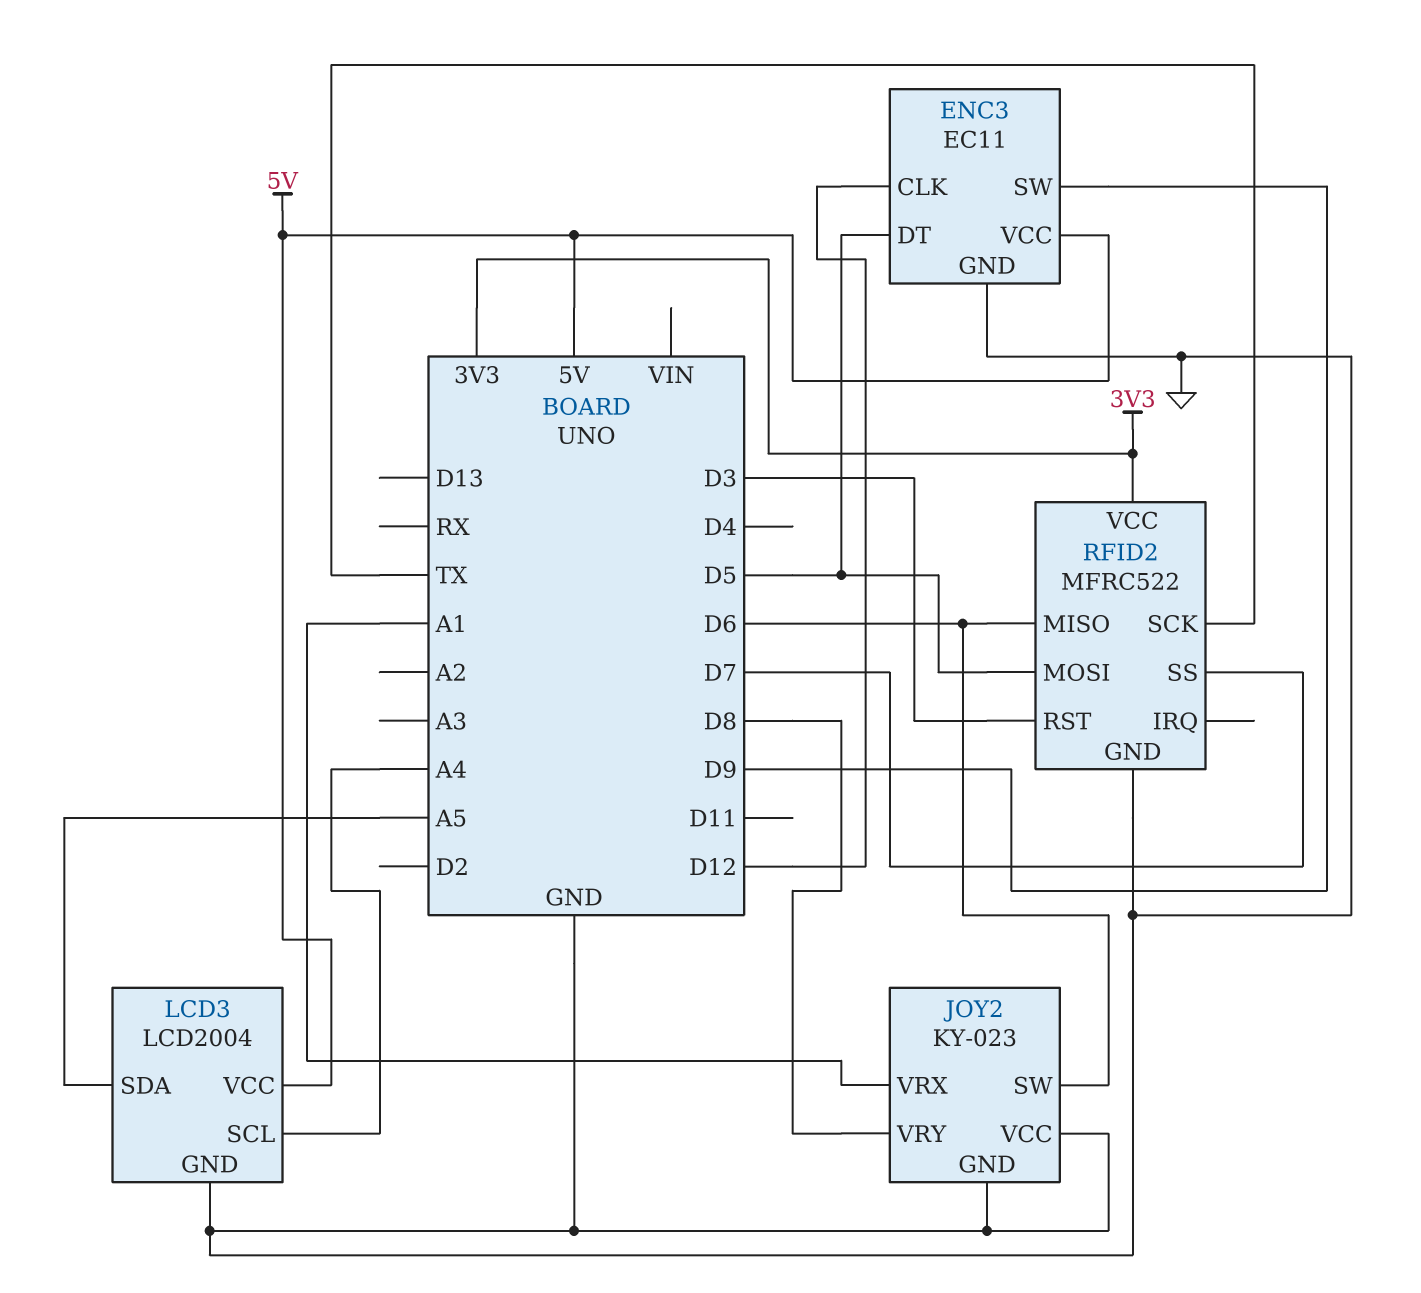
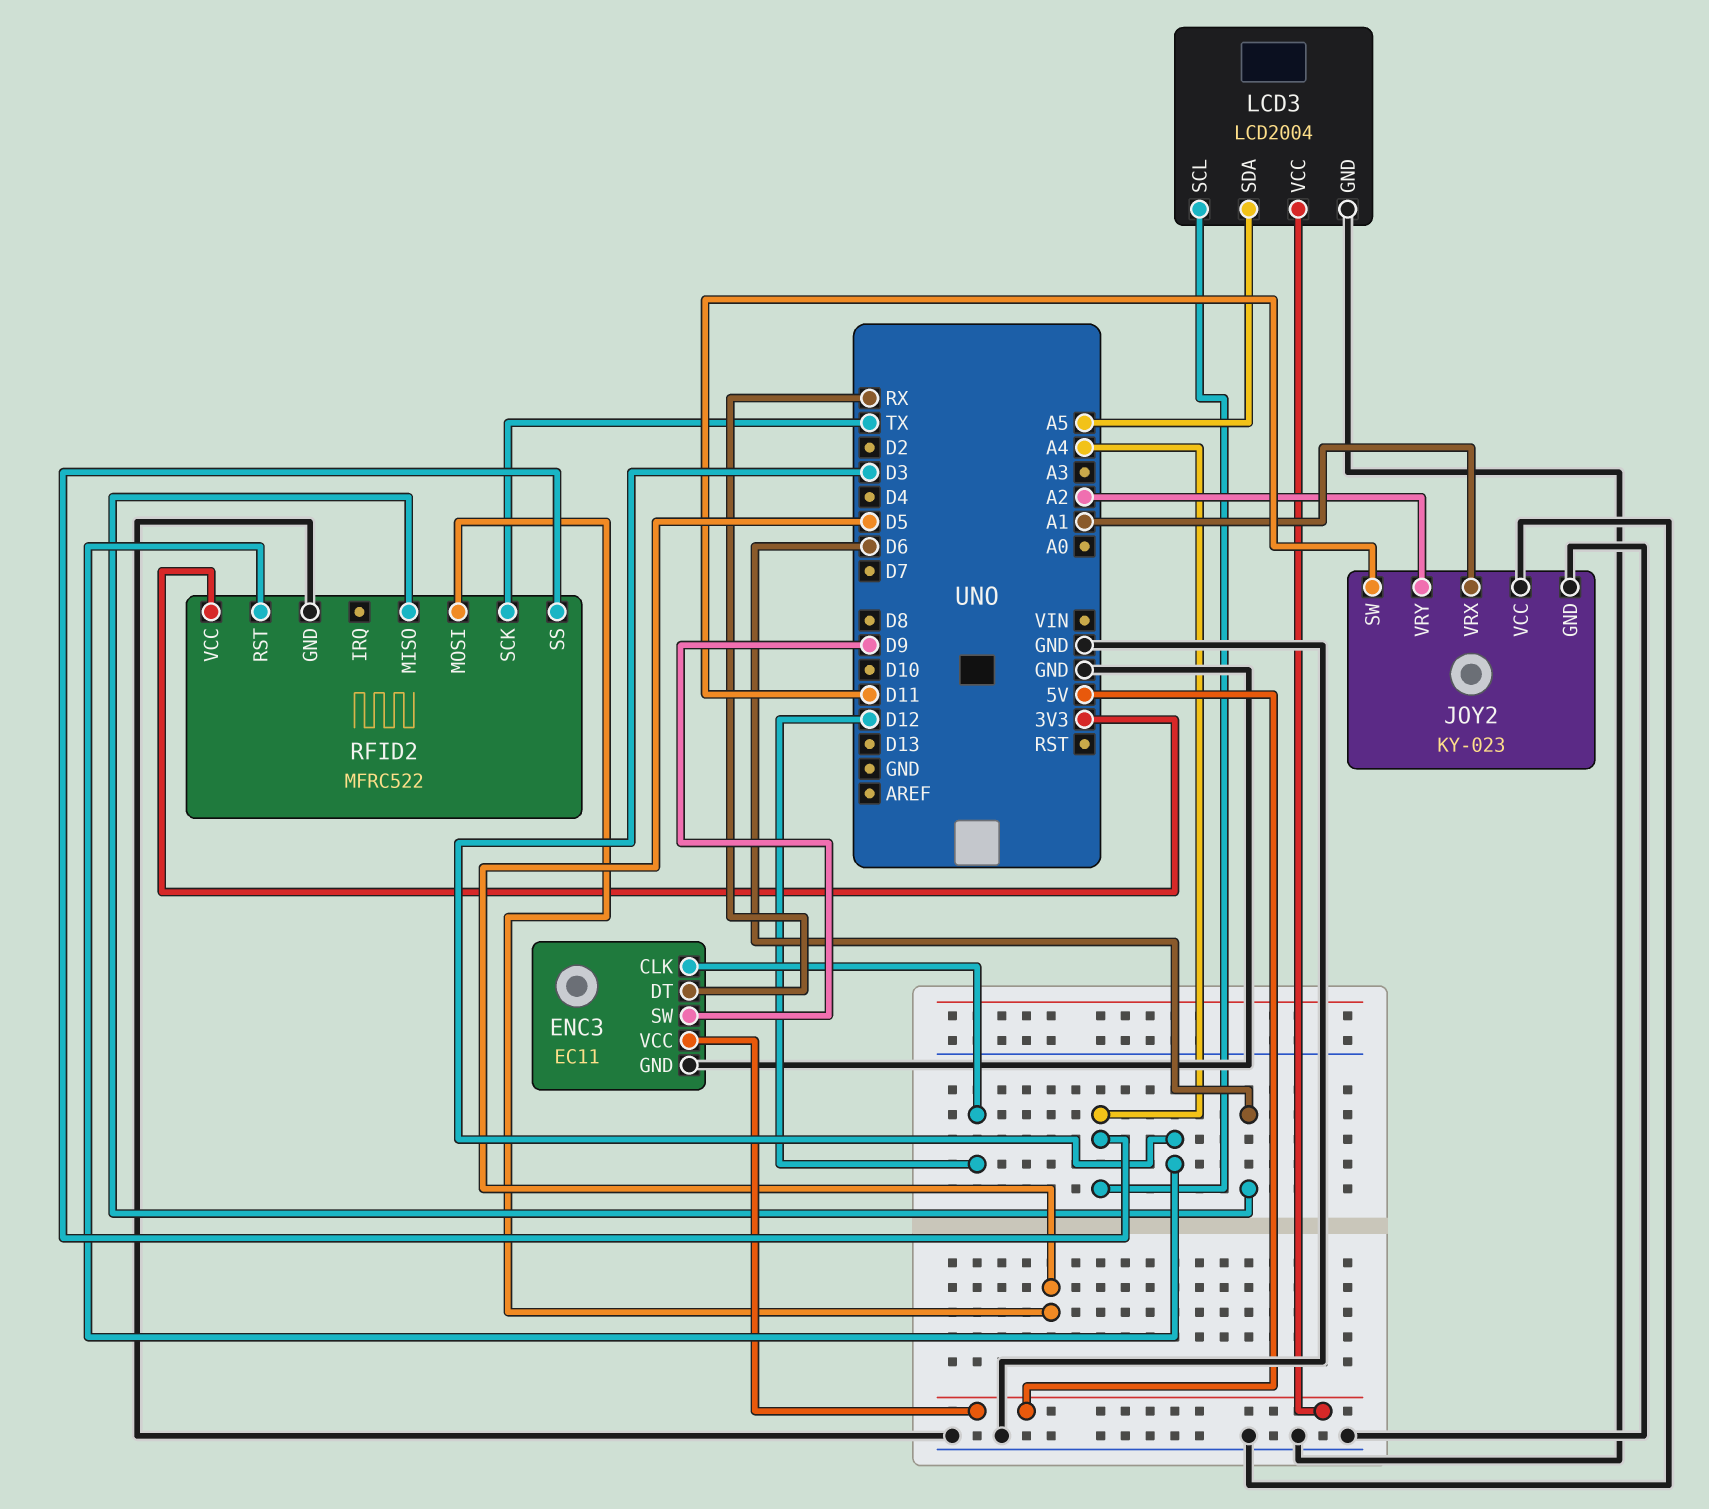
ENC3 pin DT: D5 -> RX
JOY2 pin SW: D6 -> D11
JOY2 pin VRY: D8 -> A2
RFID2 pin SS: D7 -> A4

